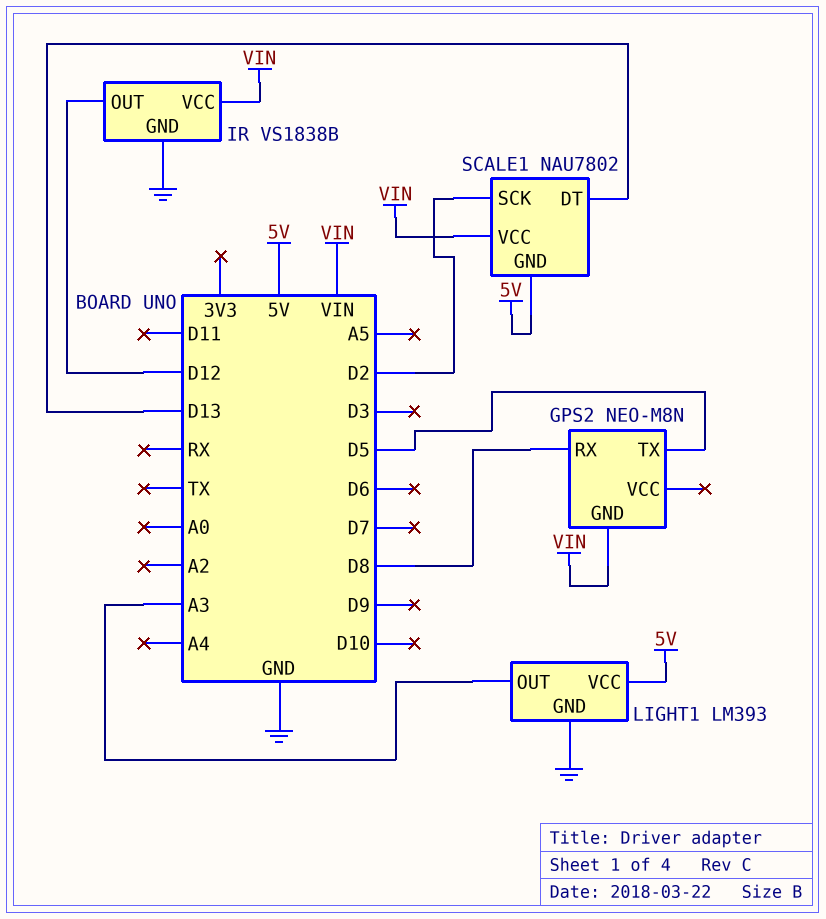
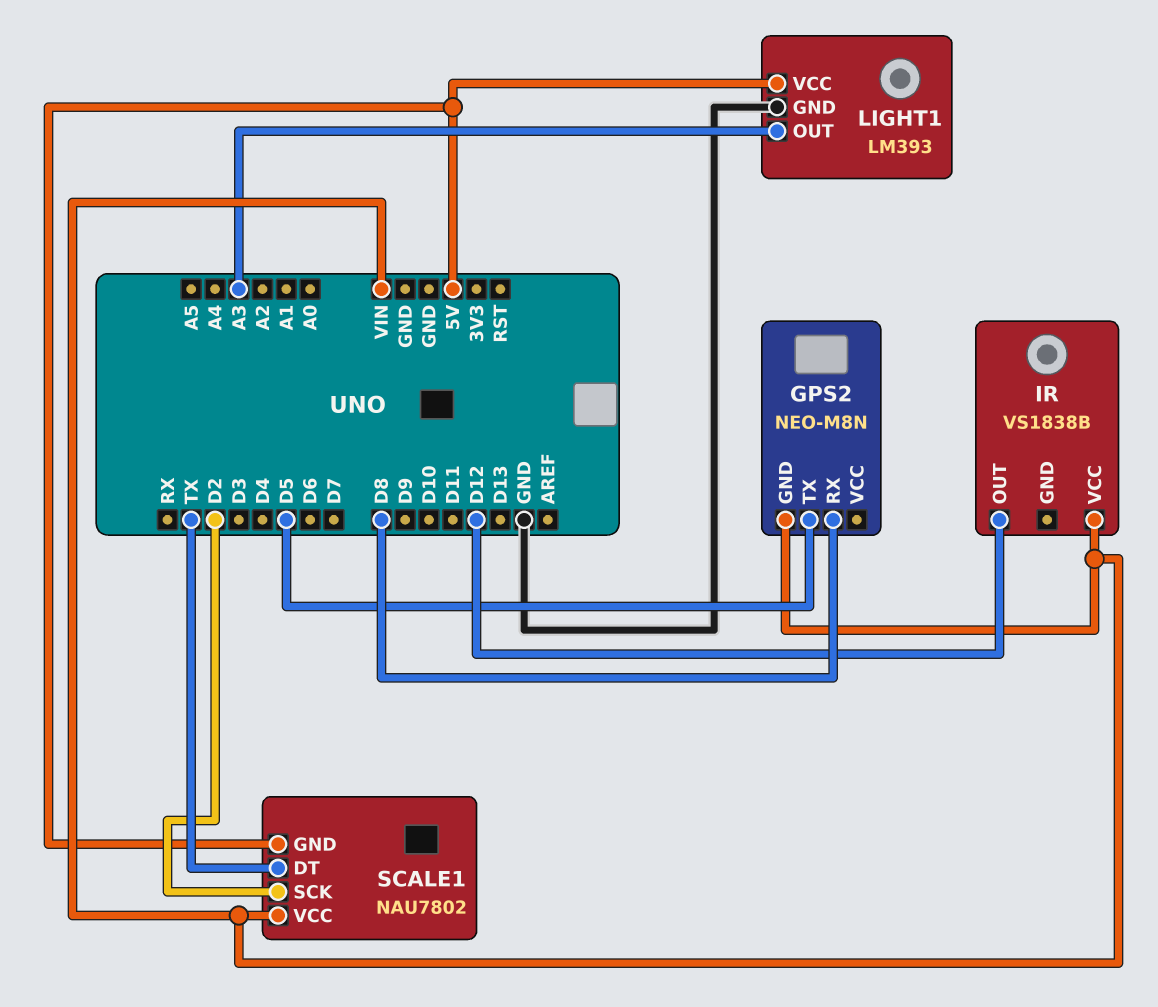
IR pin GND: GND -> none
SCALE1 pin DT: D13 -> TX

